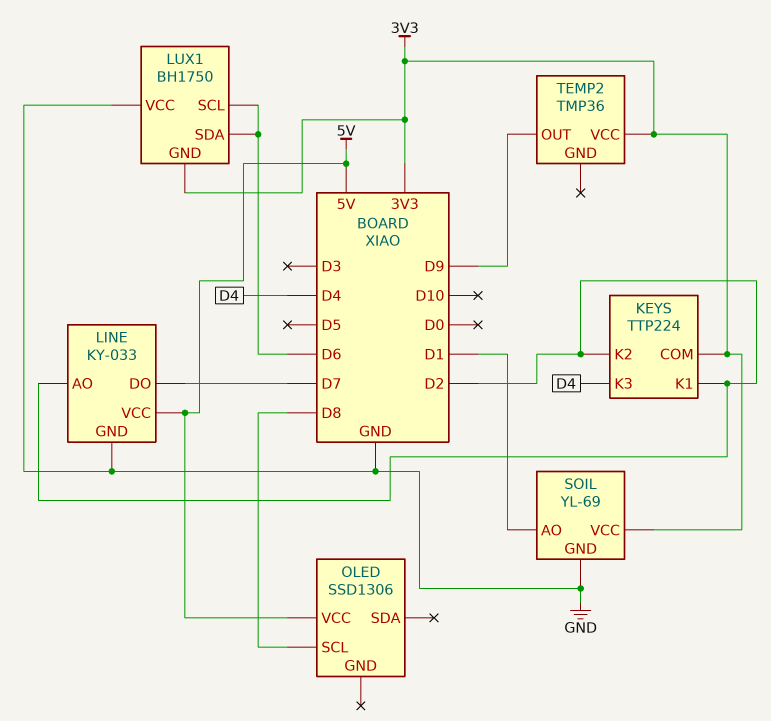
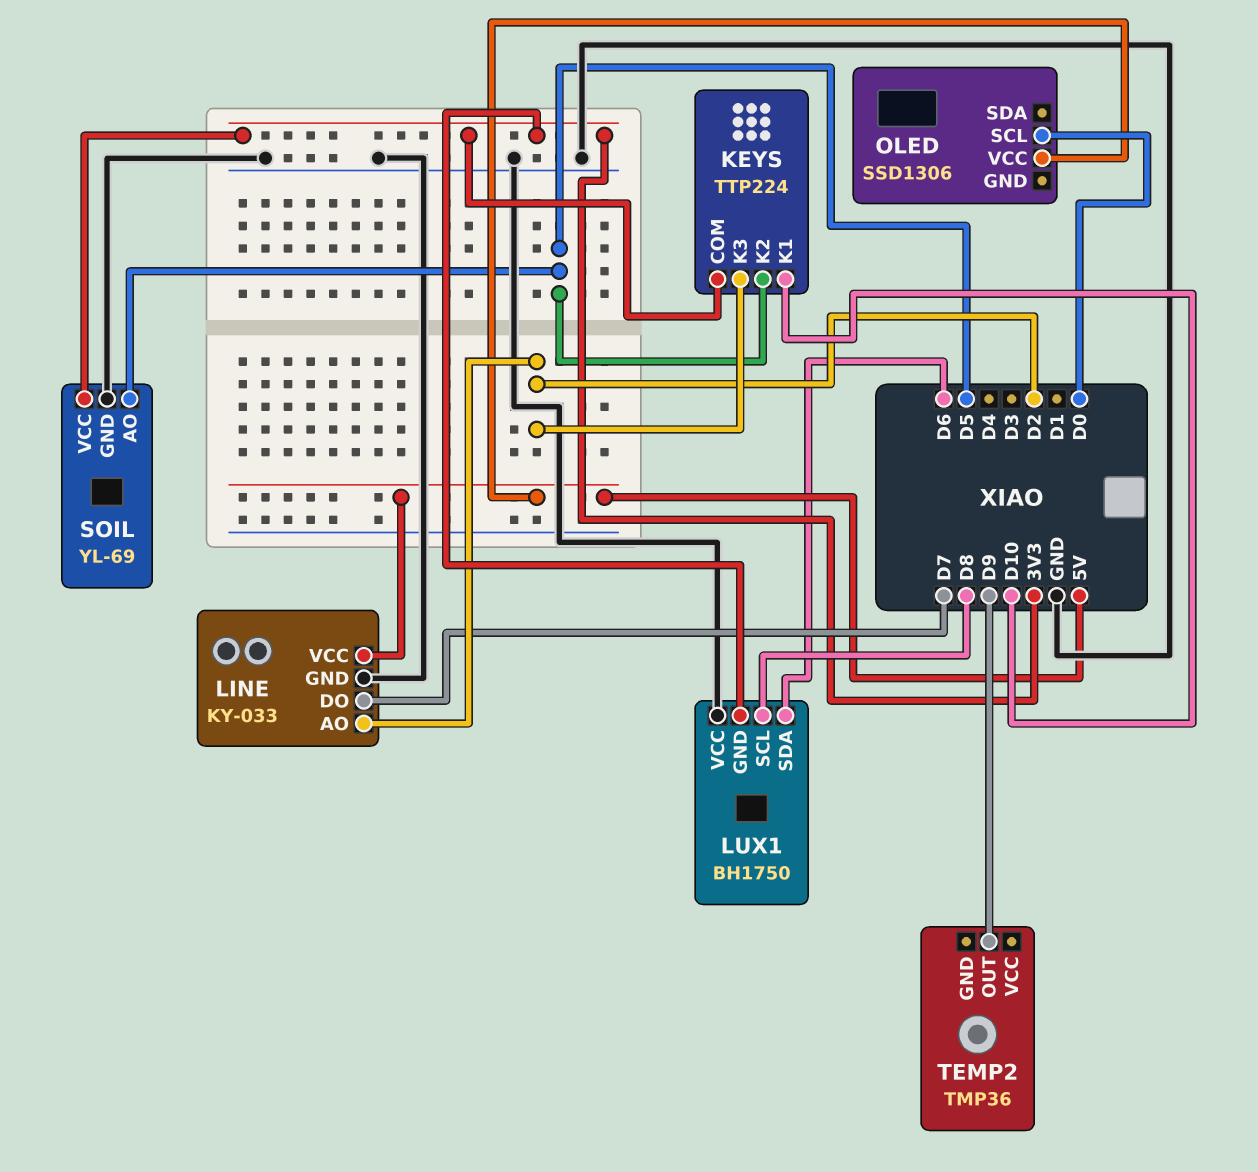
KEYS pin K1: D2 -> D10
KEYS pin K2: D2 -> D5
KEYS pin K3: D4 -> D2
LUX1 pin SCL: D6 -> D8
OLED pin SCL: D8 -> D0
SOIL pin AO: D1 -> D5
TEMP2 pin VCC: 3V3 -> none

